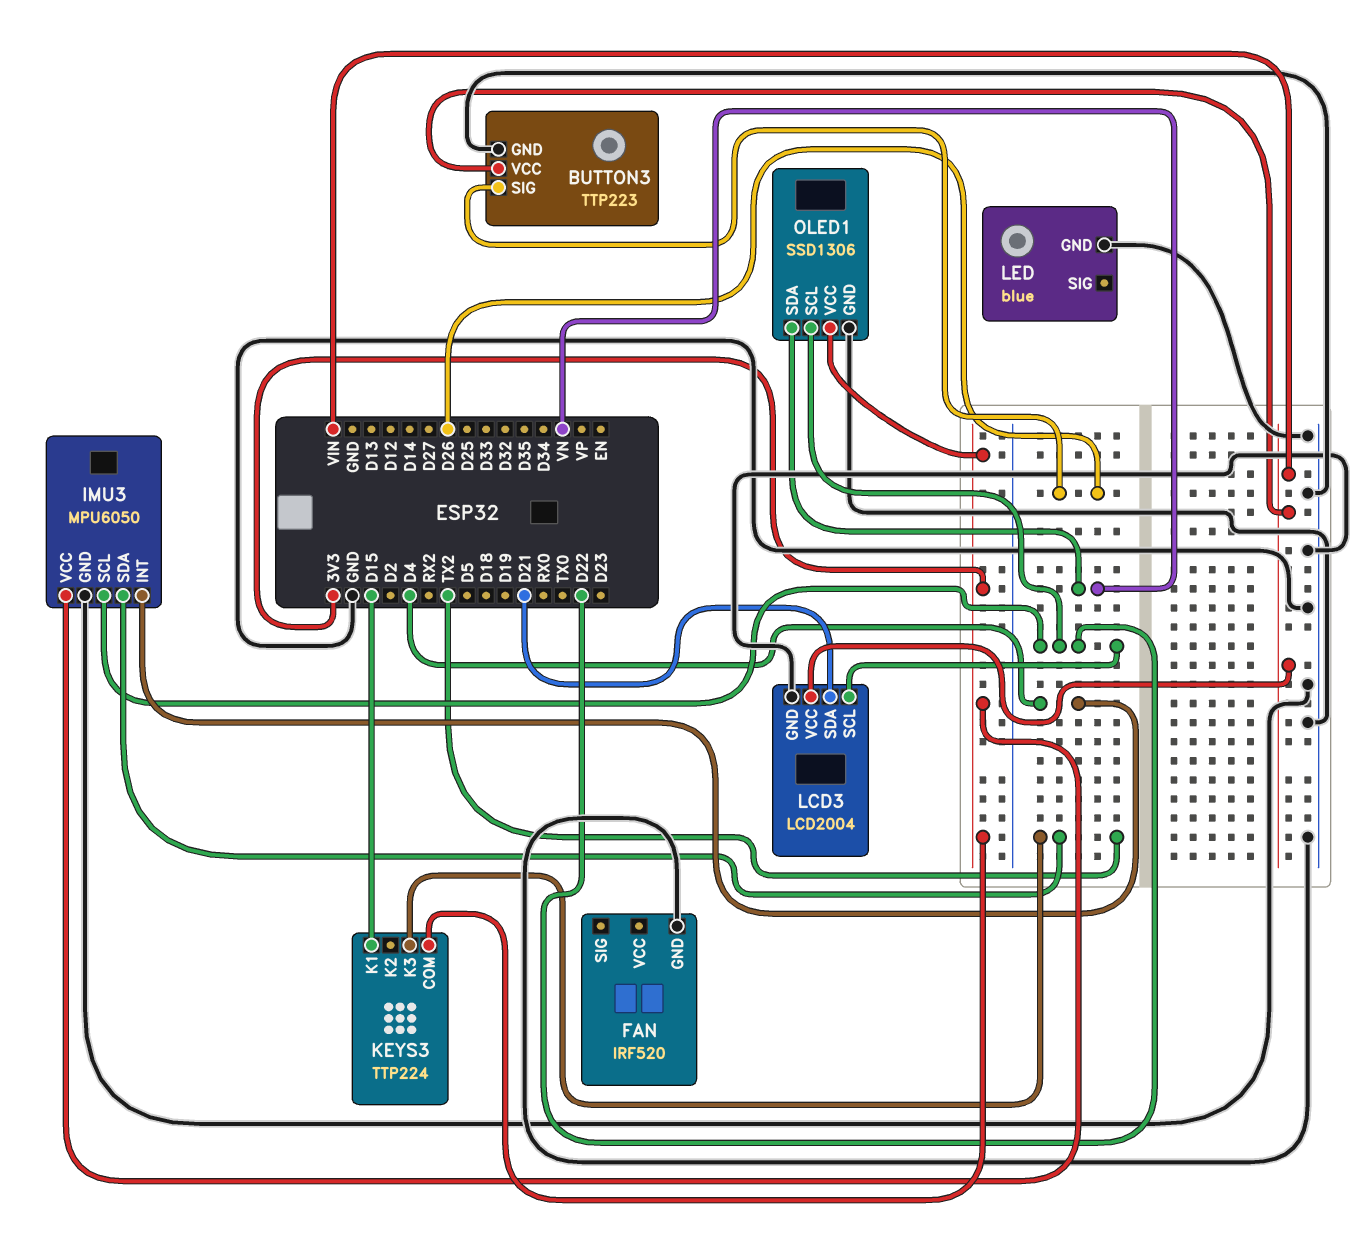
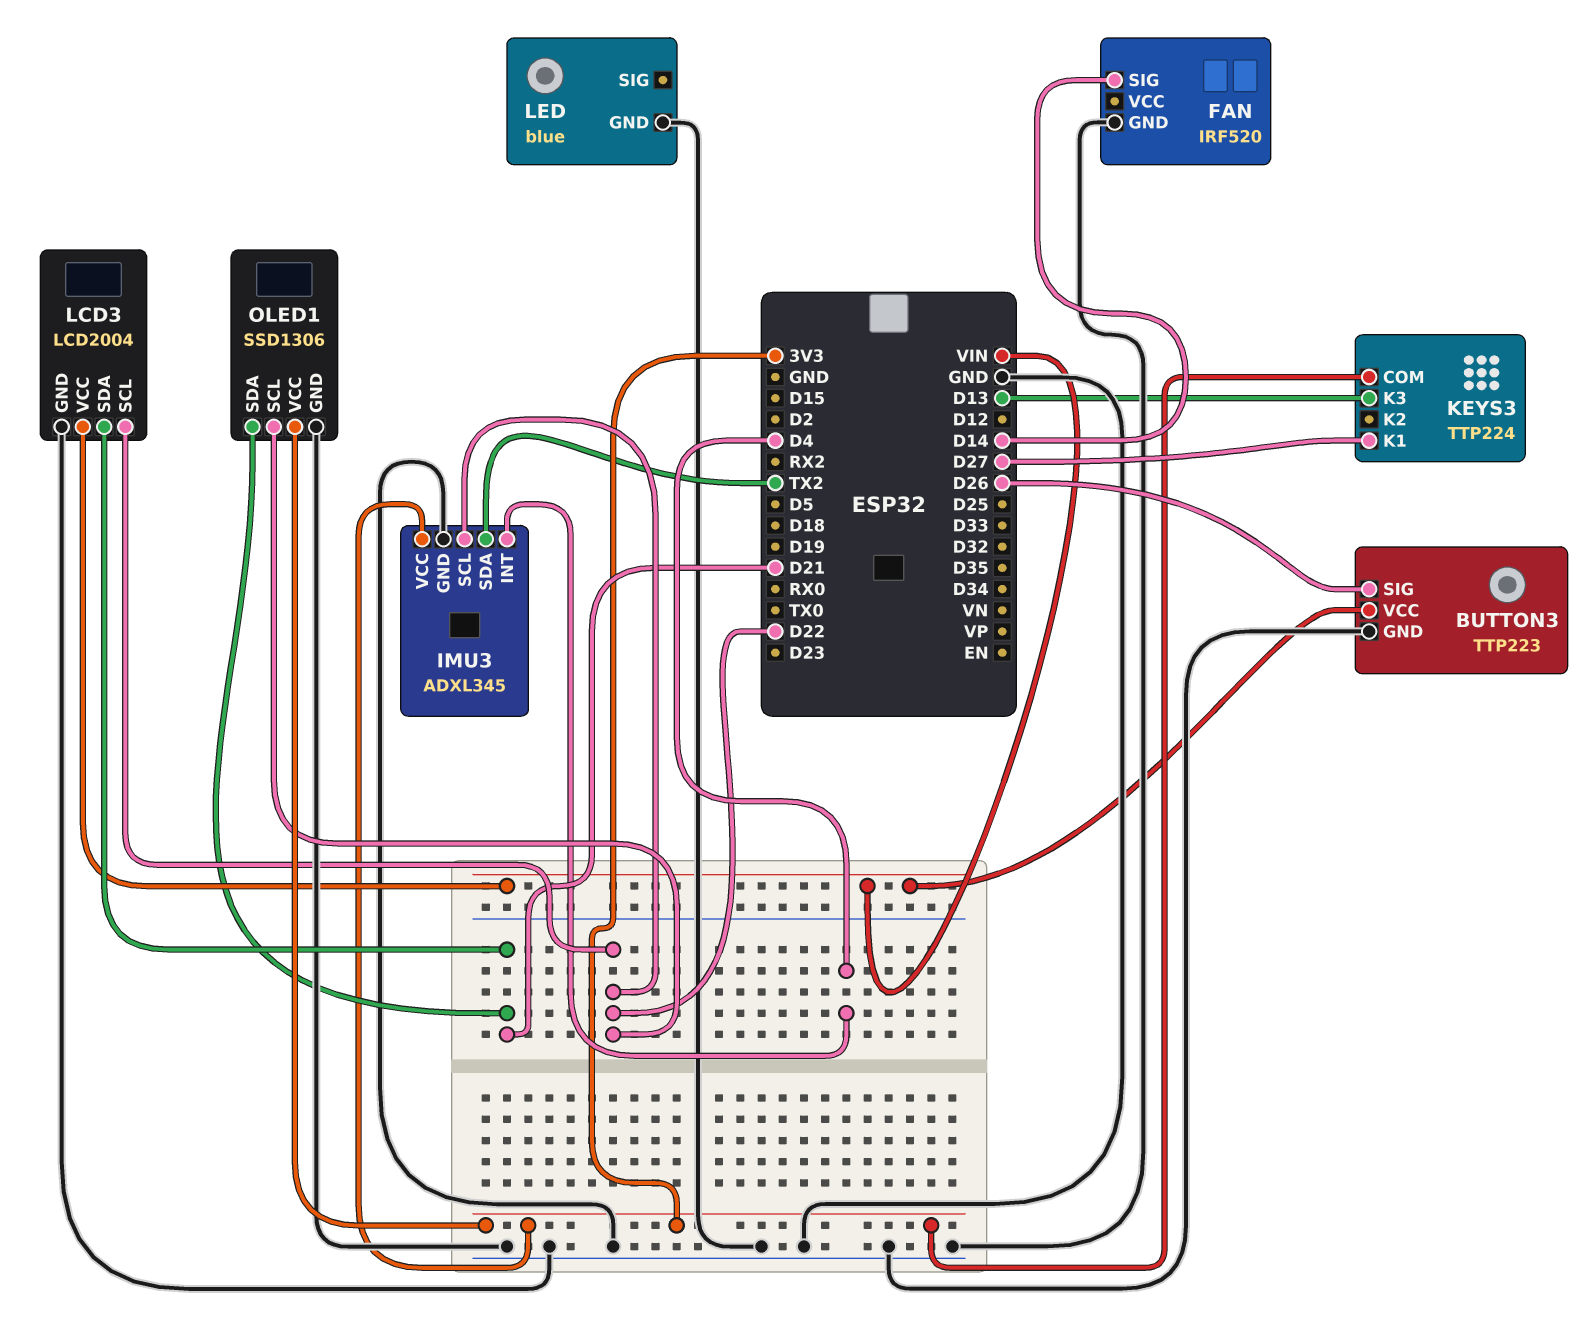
FAN pin SIG: none -> D14
IMU3: MPU6050 -> ADXL345
KEYS3 pin K1: D15 -> D27
KEYS3 pin K3: TX2 -> D13
OLED1 pin SDA: VN -> D21

